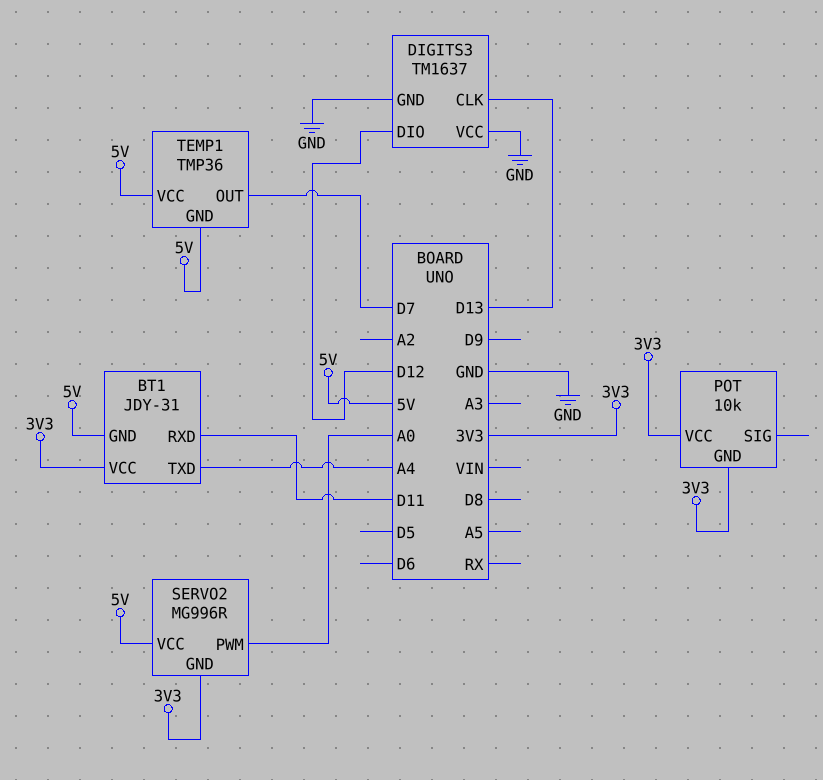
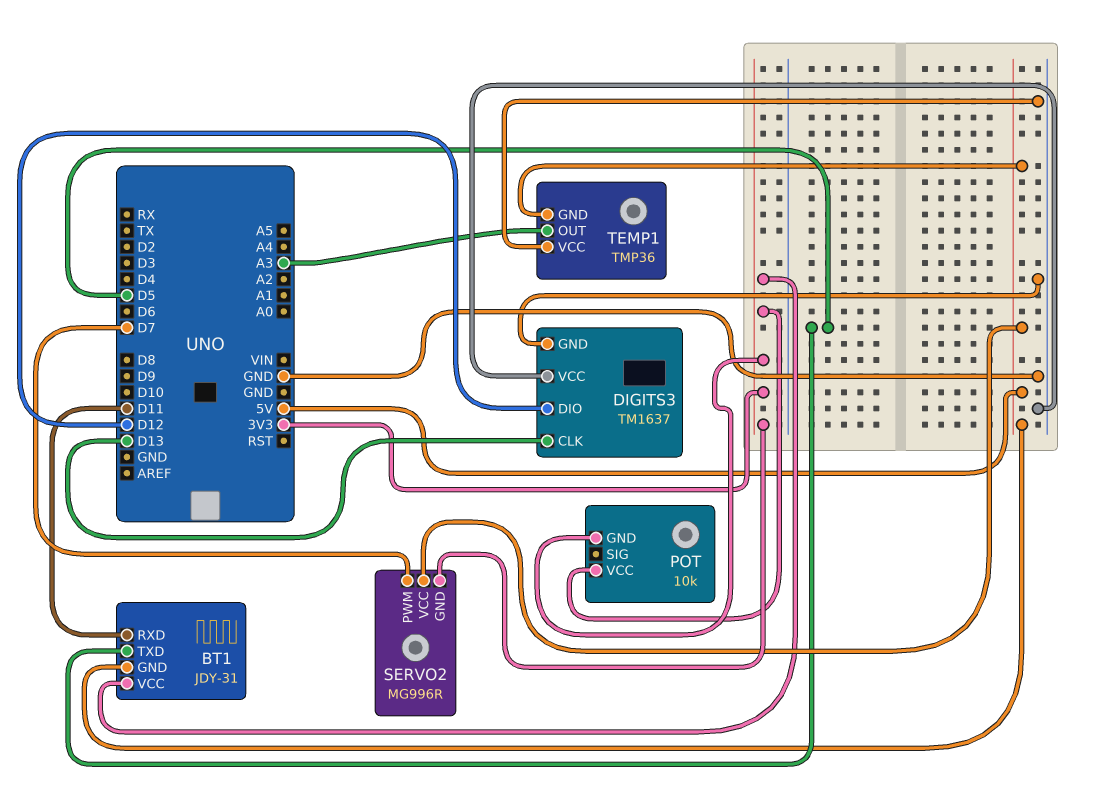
BT1 pin TXD: A4 -> D5
SERVO2 pin PWM: A0 -> D7
TEMP1 pin OUT: D7 -> A3
TEMP1 pin VCC: 5V -> GND

